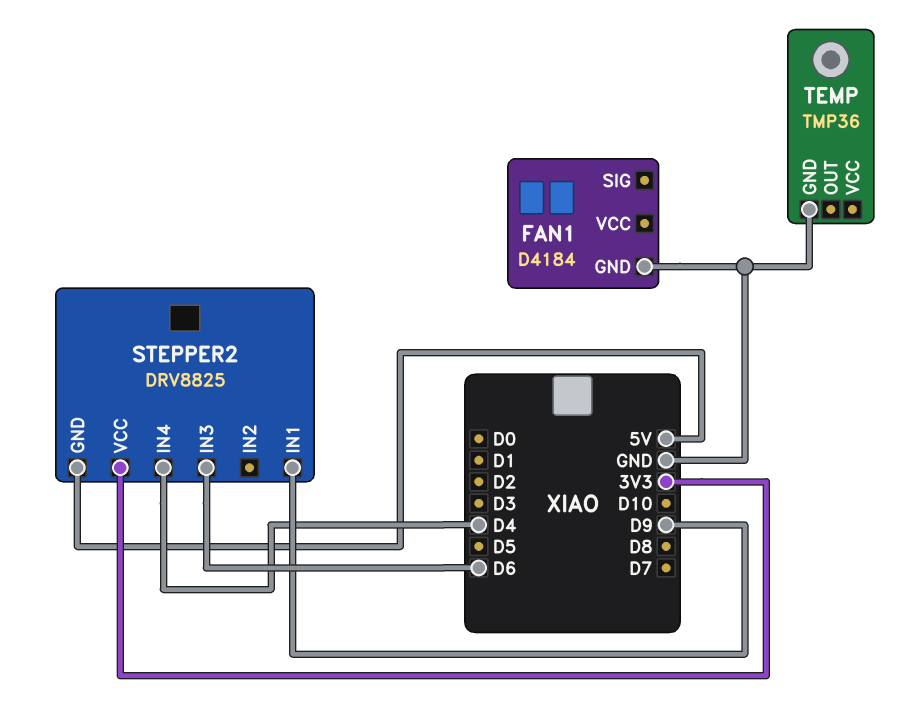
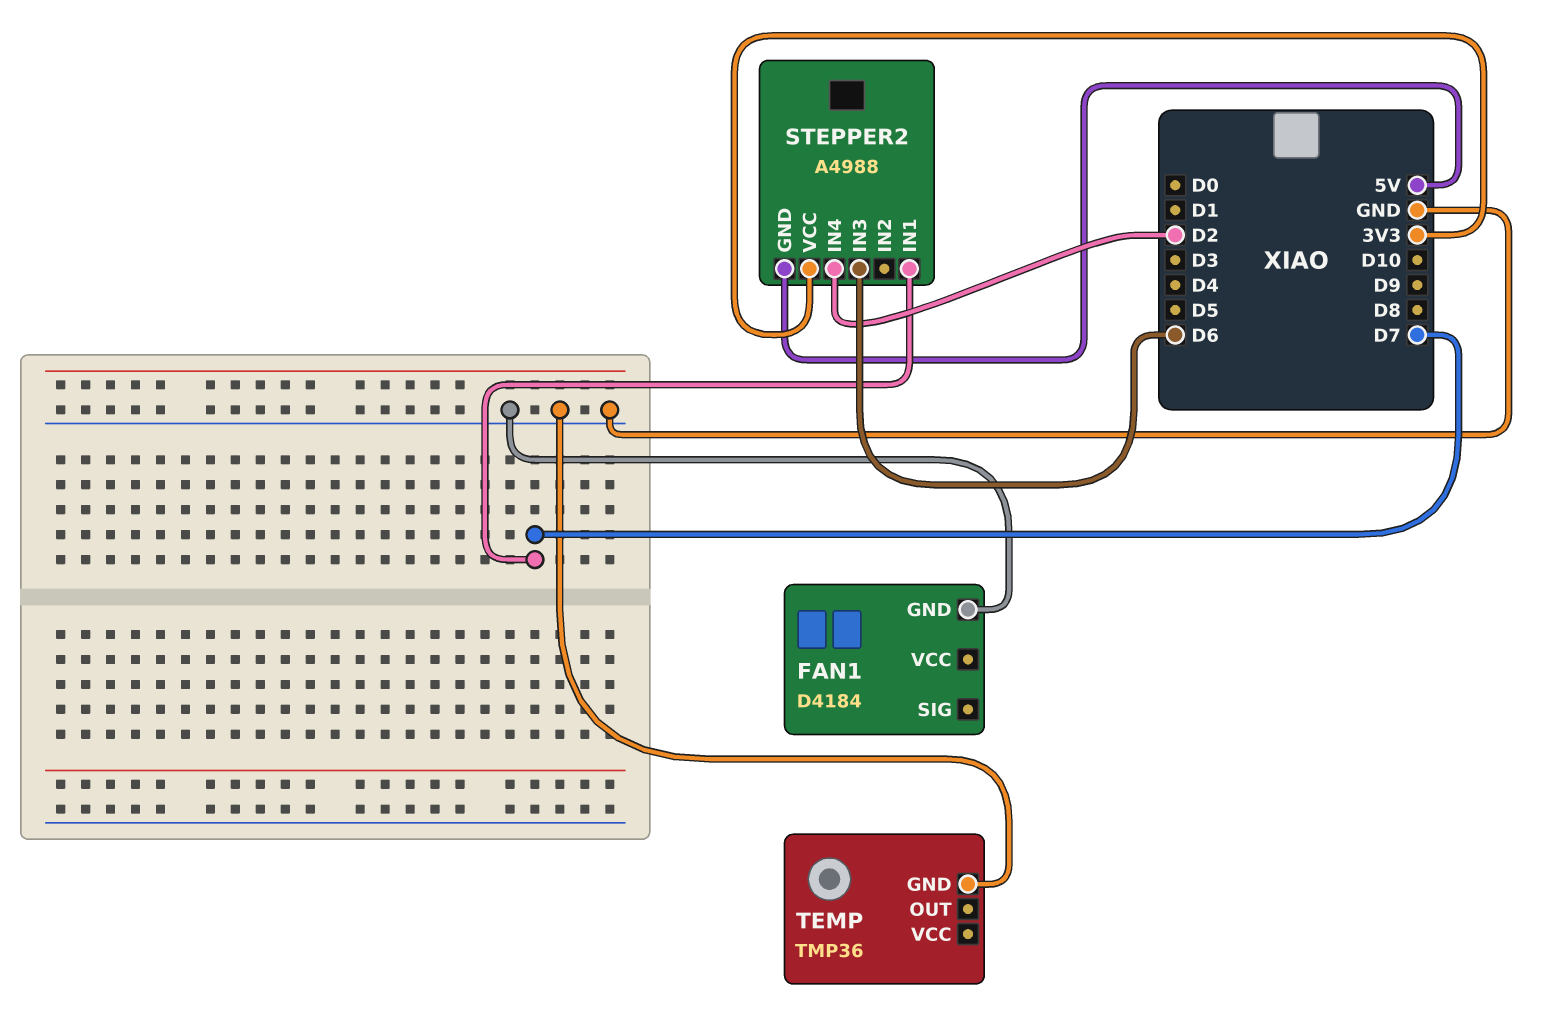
STEPPER2: DRV8825 -> A4988
STEPPER2 pin IN1: D9 -> D7
STEPPER2 pin IN4: D4 -> D2

